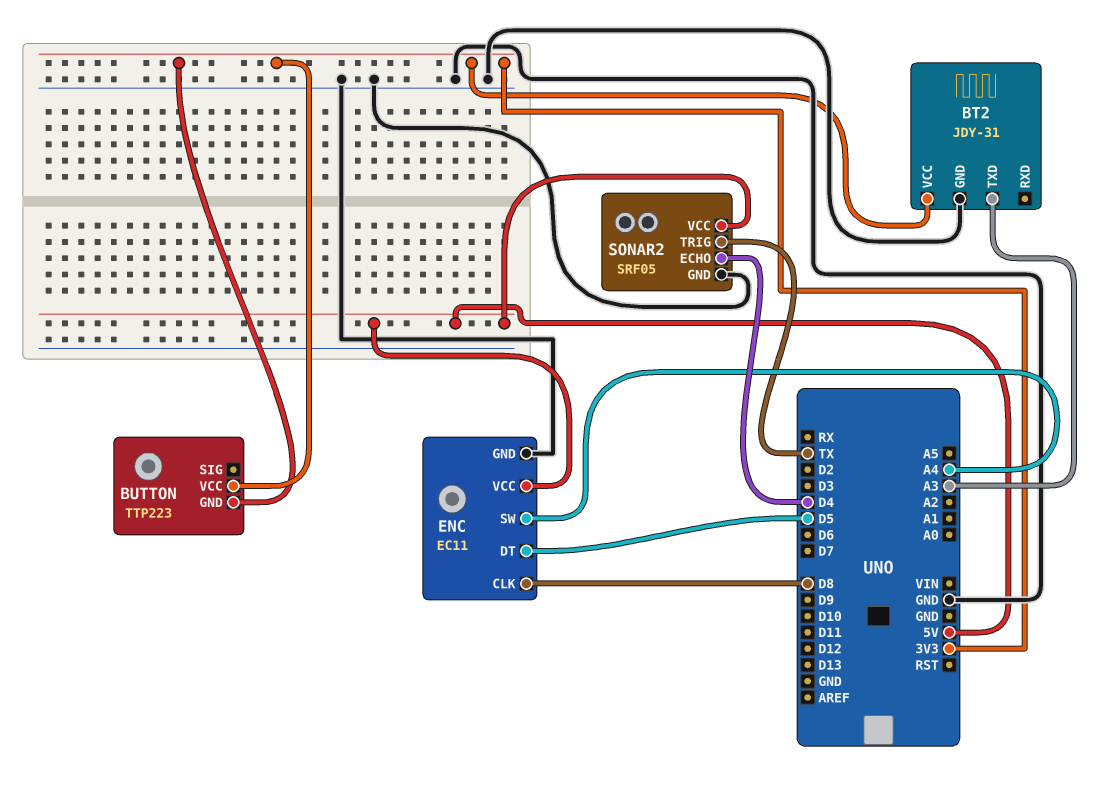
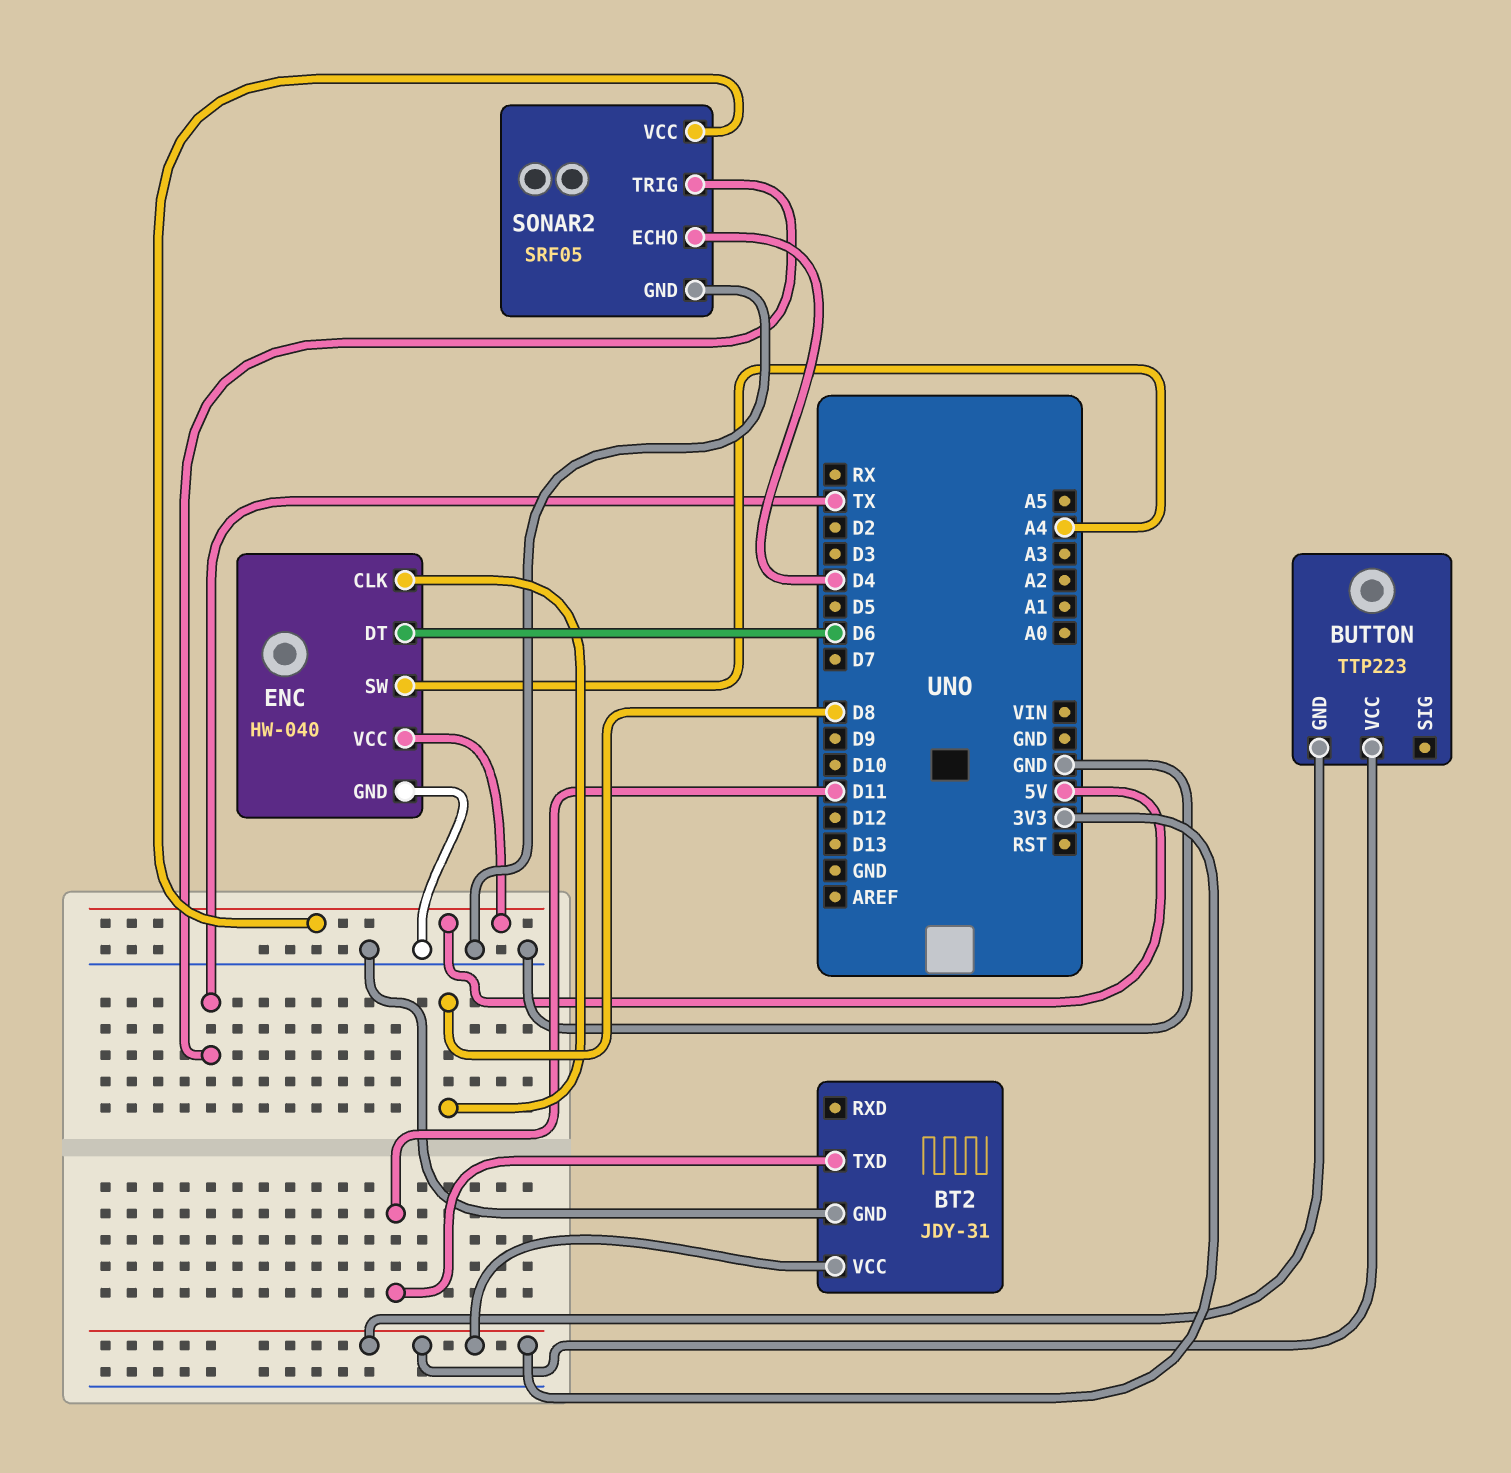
BT2 pin TXD: A3 -> D11
ENC: EC11 -> HW-040
ENC pin DT: D5 -> D6

